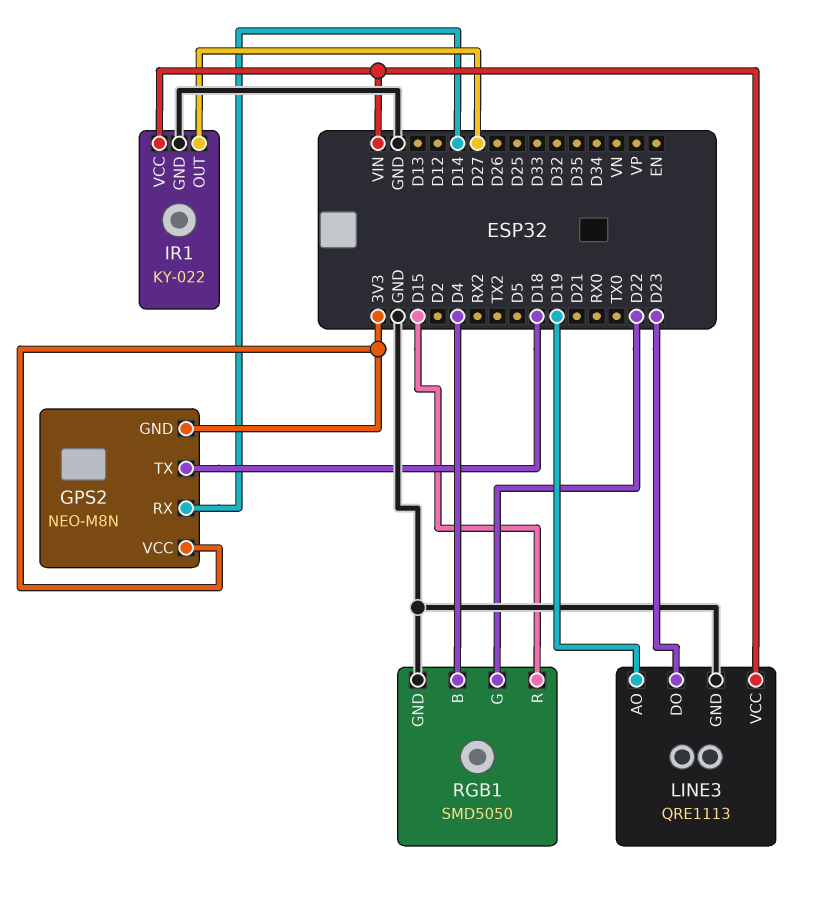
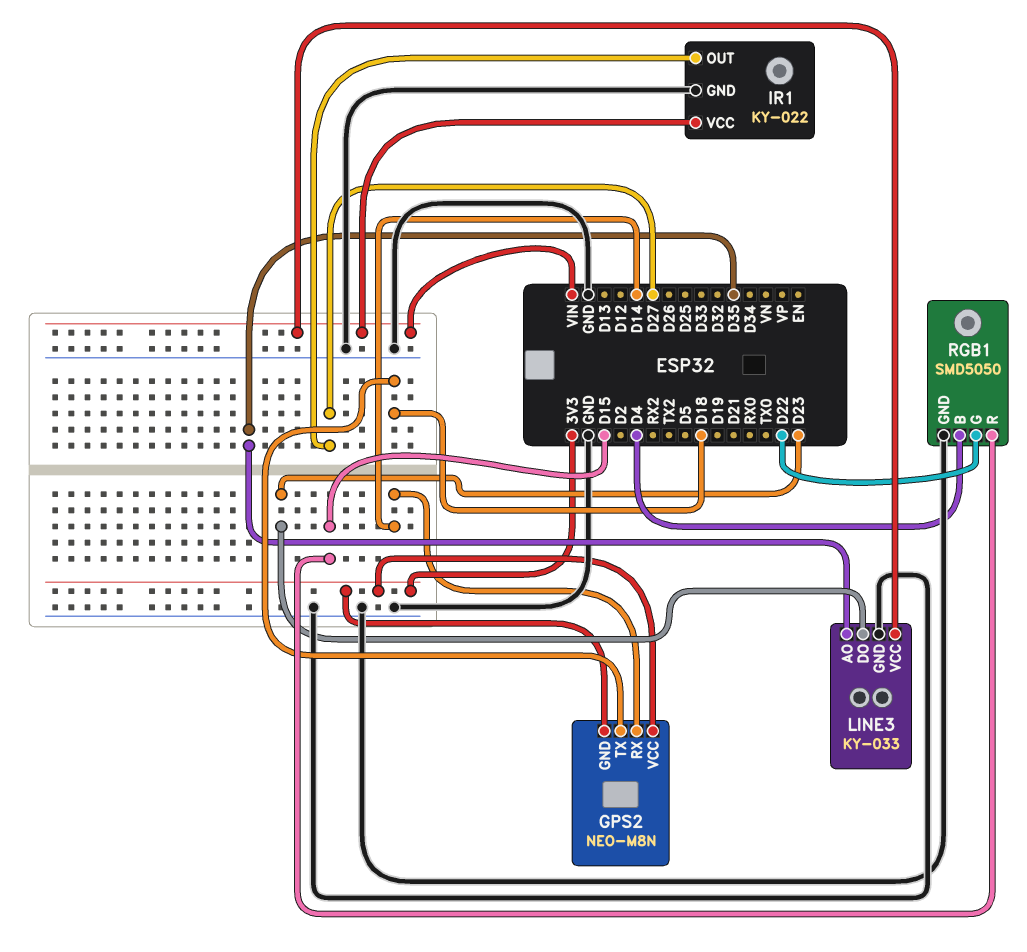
LINE3: QRE1113 -> KY-033
LINE3 pin AO: D19 -> D35

